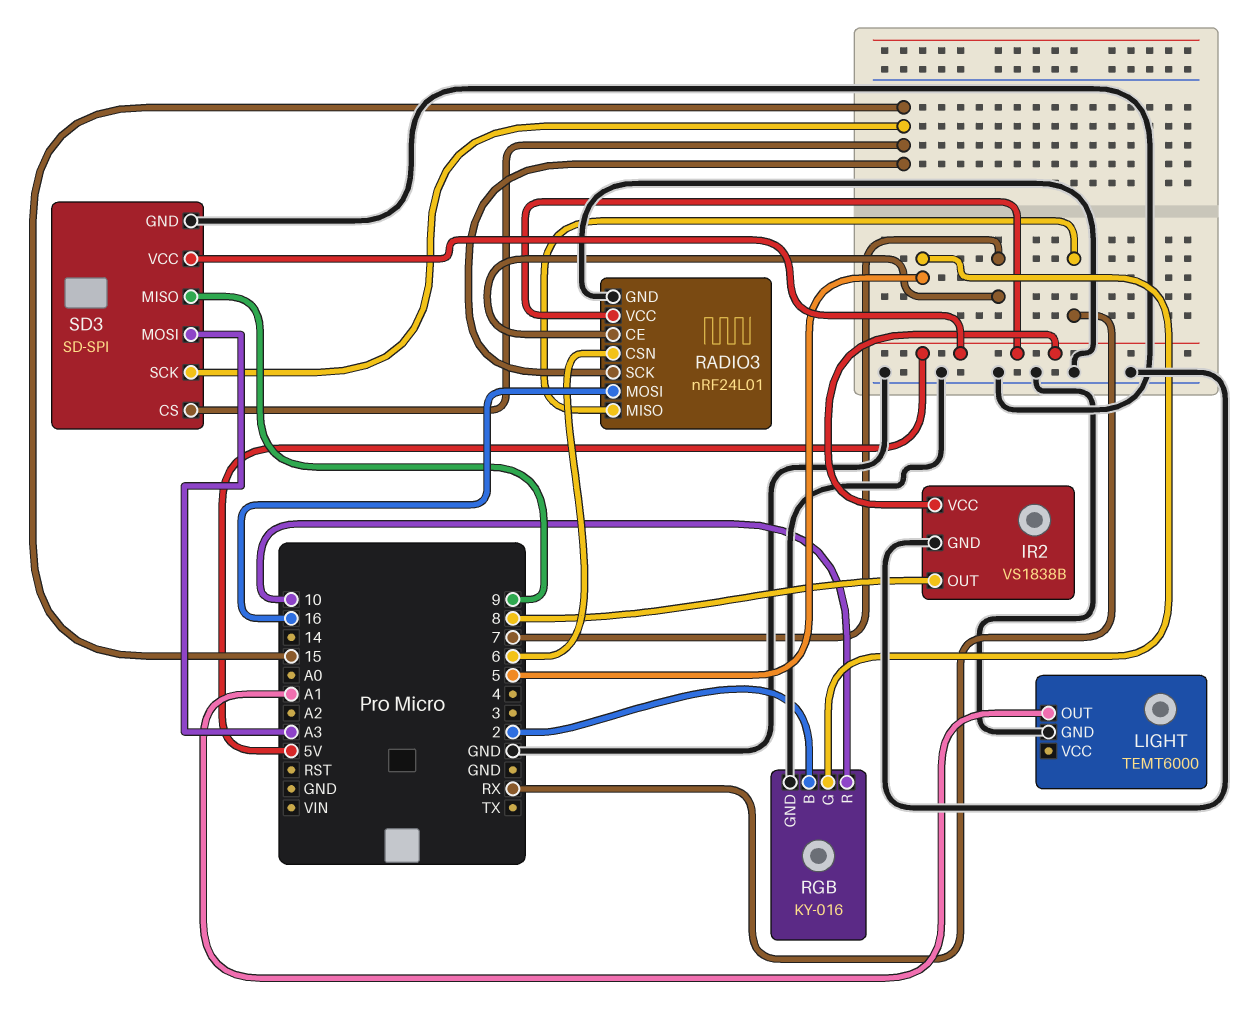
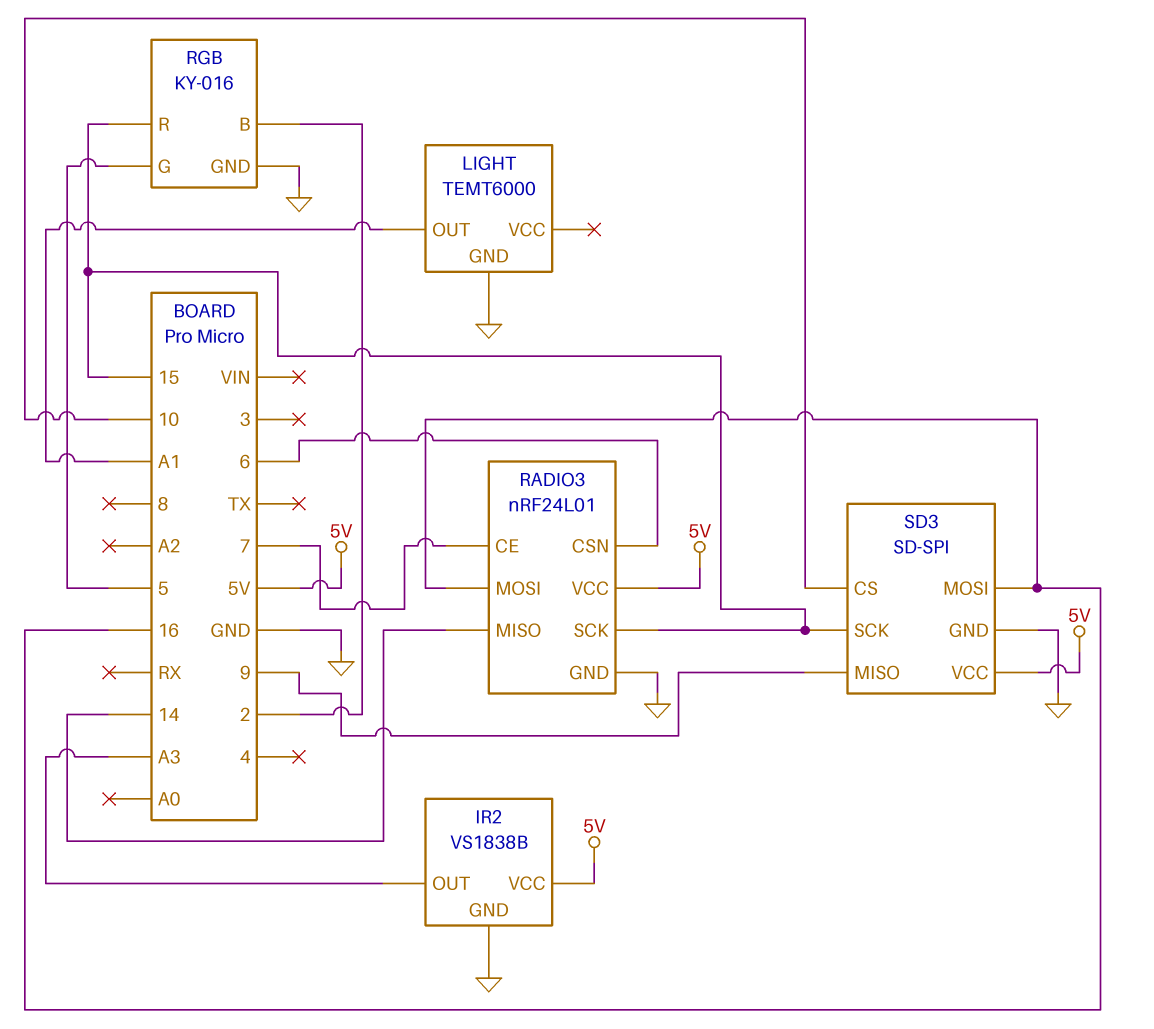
IR2 pin OUT: 8 -> A3
RADIO3 pin MISO: RX -> 14
RGB pin R: 10 -> 15
SD3 pin CS: 15 -> 10
SD3 pin MOSI: A3 -> 16

